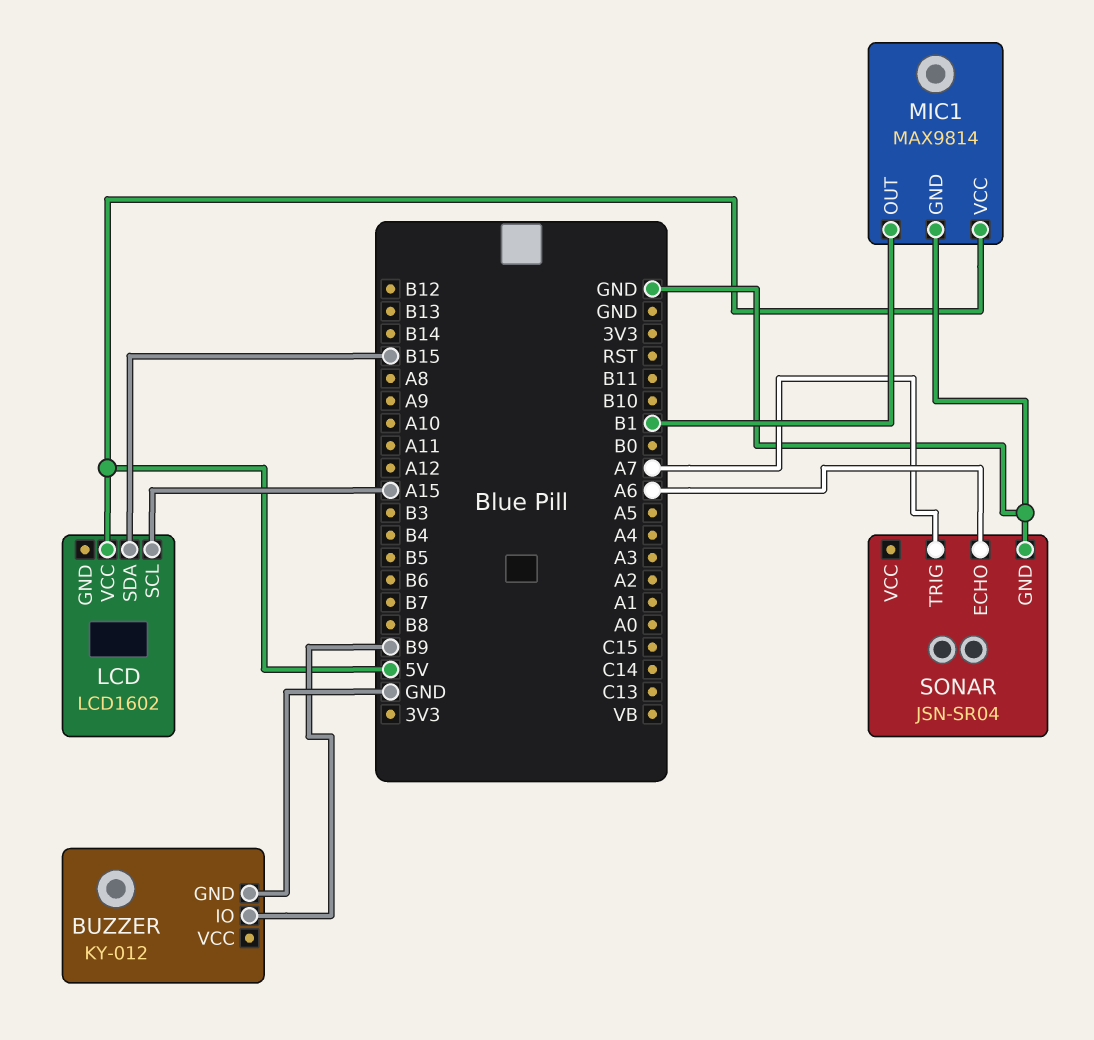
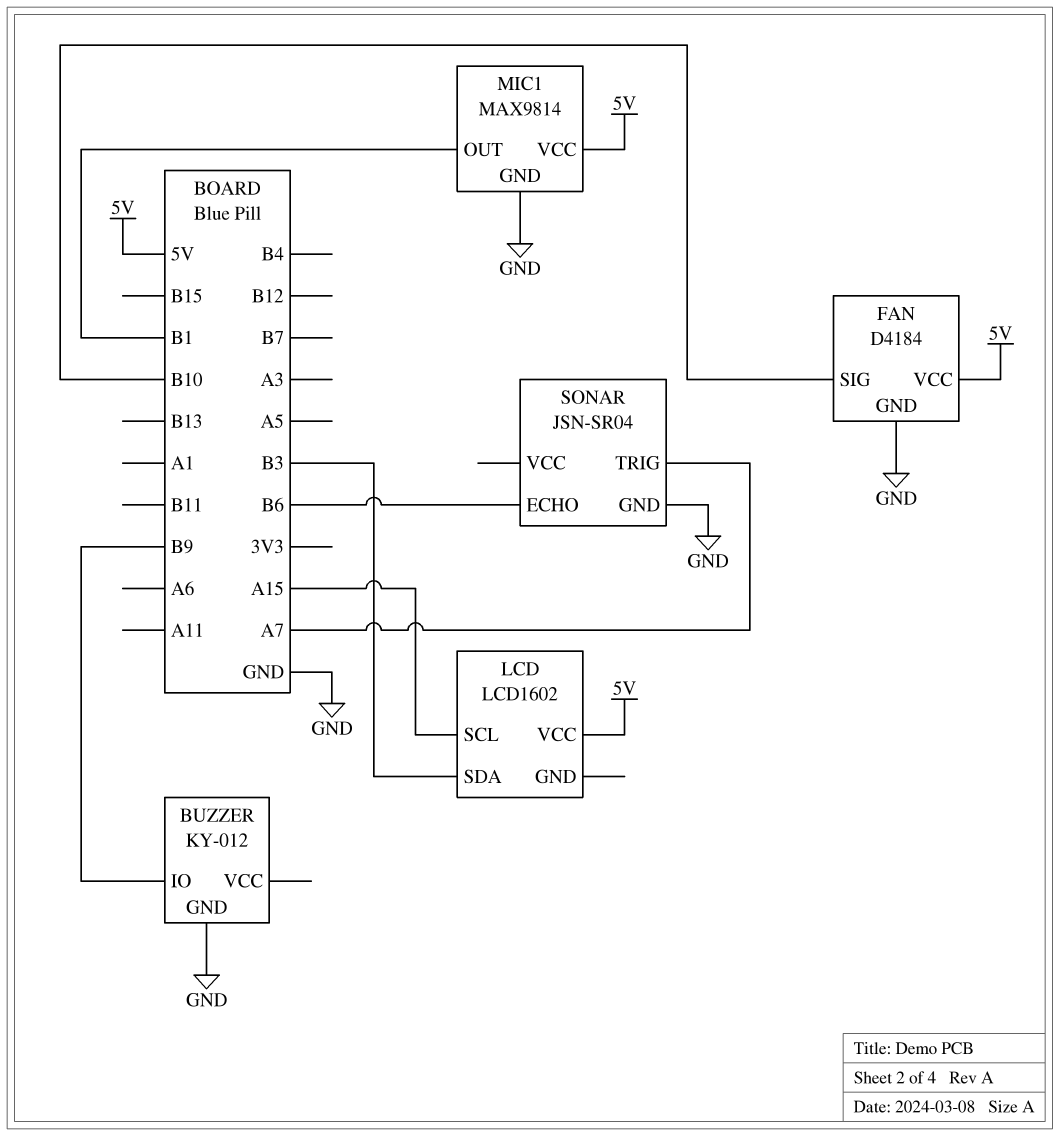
FAN: none -> D4184
FAN pin GND: none -> GND
FAN pin SIG: none -> B10
FAN pin VCC: none -> 5V
LCD pin SDA: B15 -> B3
SONAR pin ECHO: A6 -> B6

